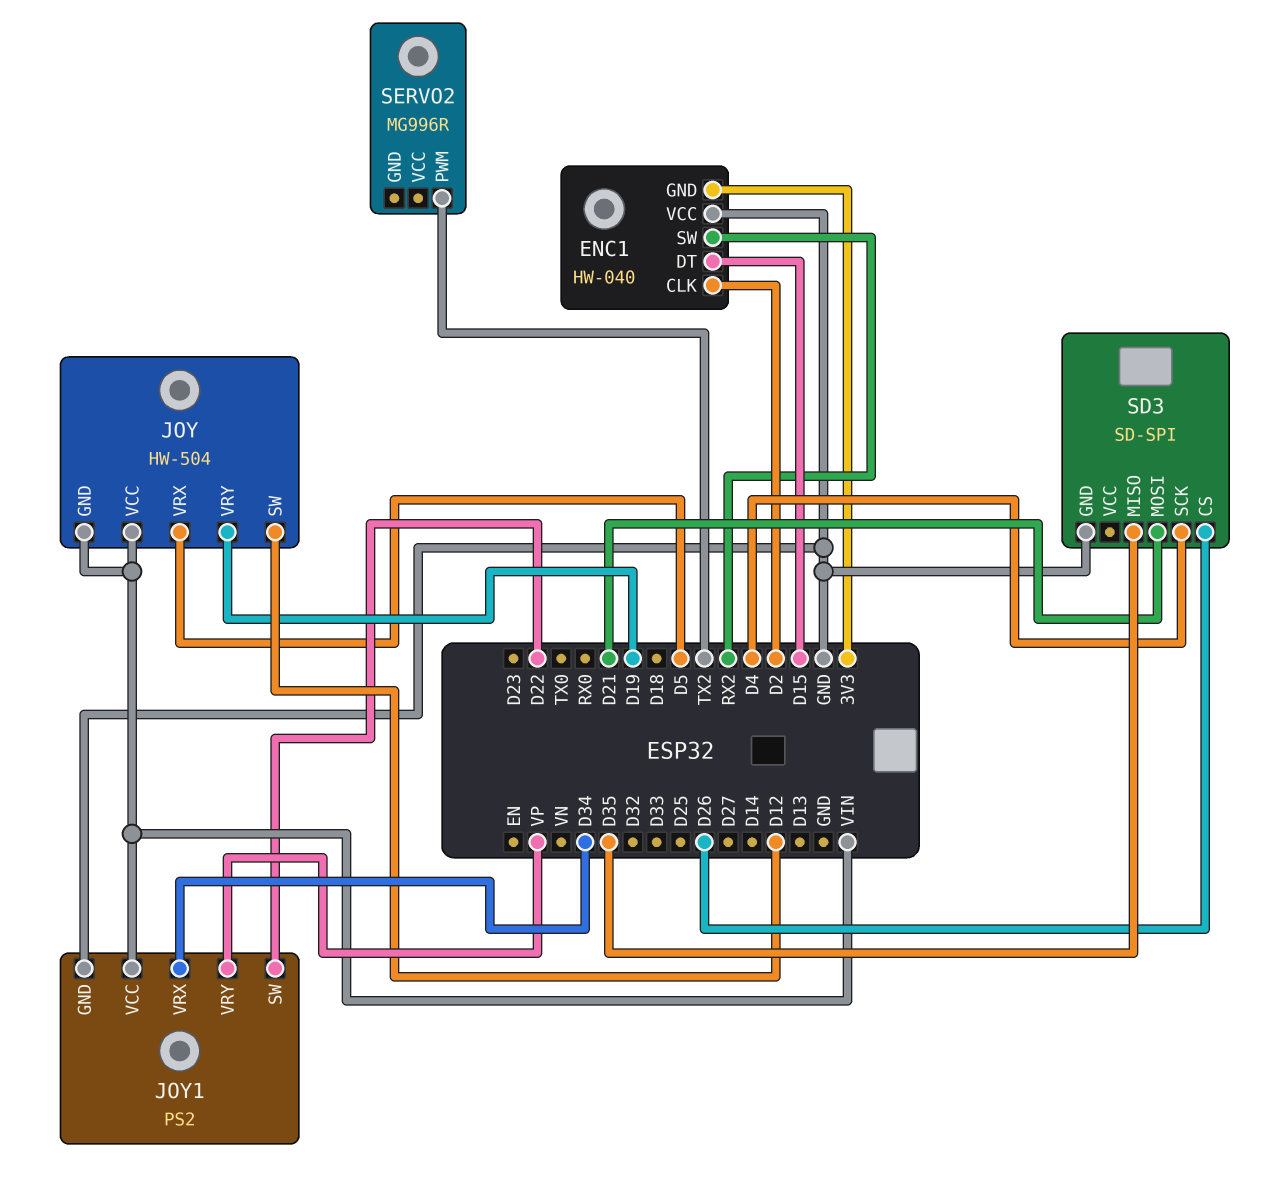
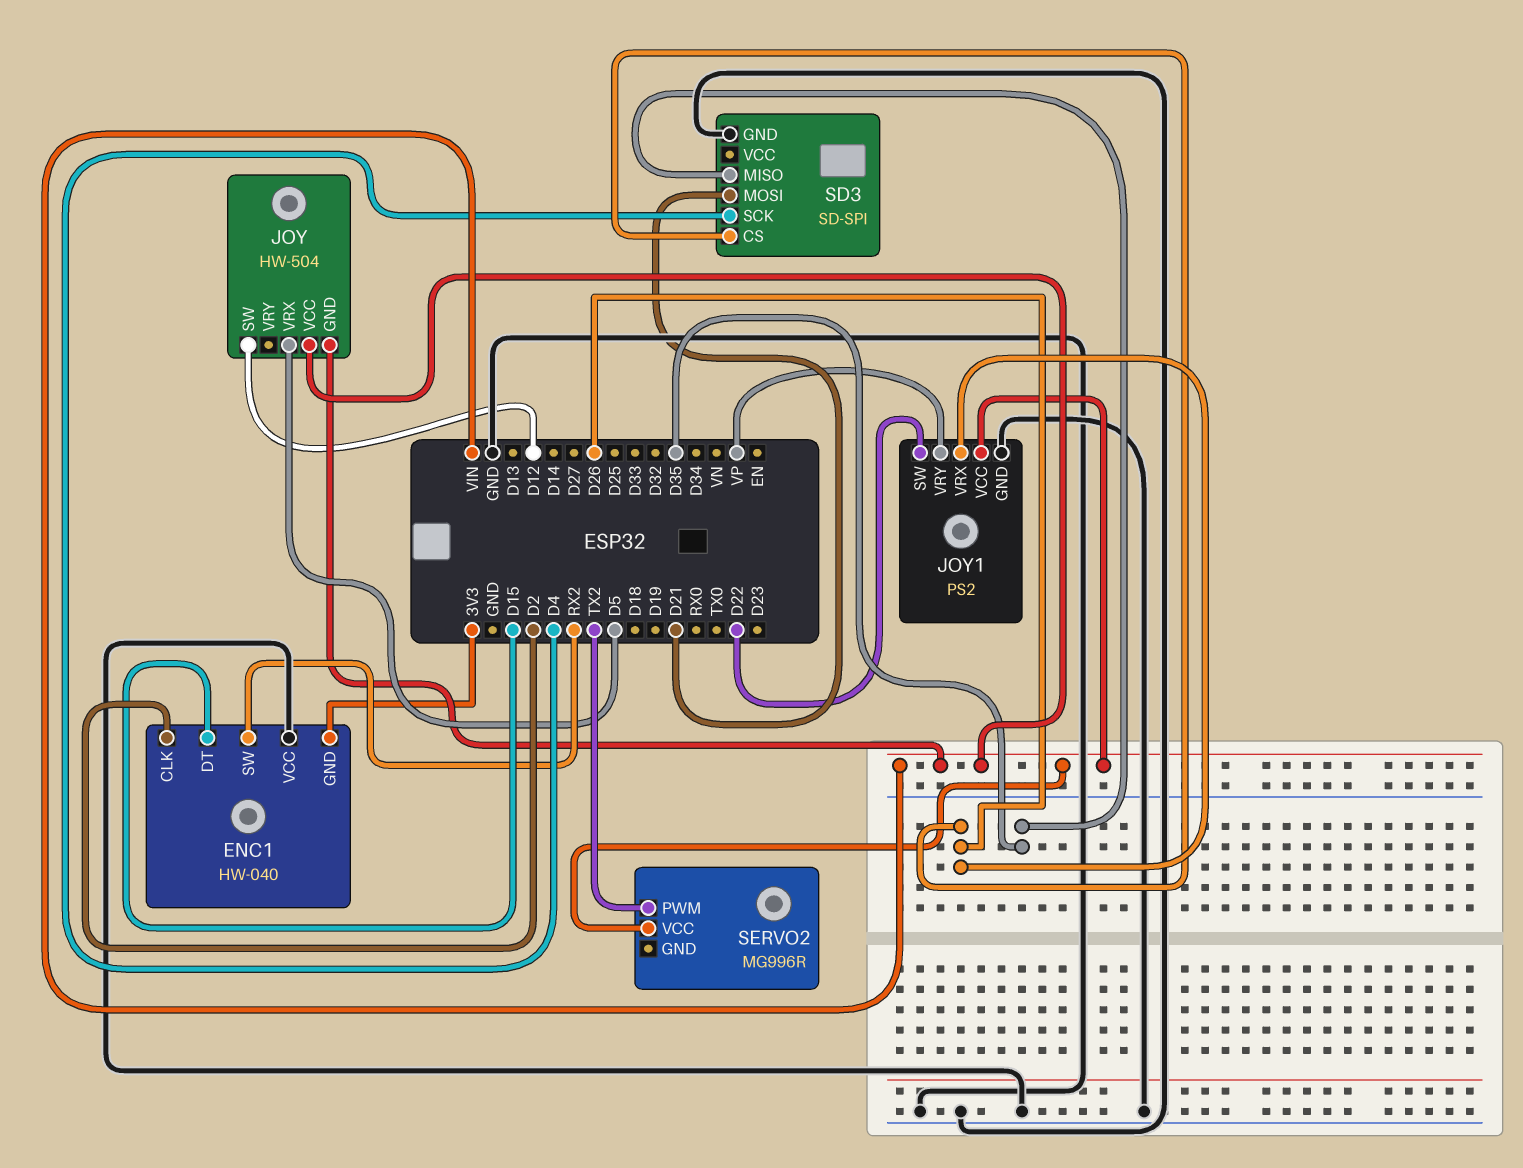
JOY pin VRY: D19 -> none
JOY1 pin VRX: D34 -> D26
SERVO2 pin VCC: none -> VIN

